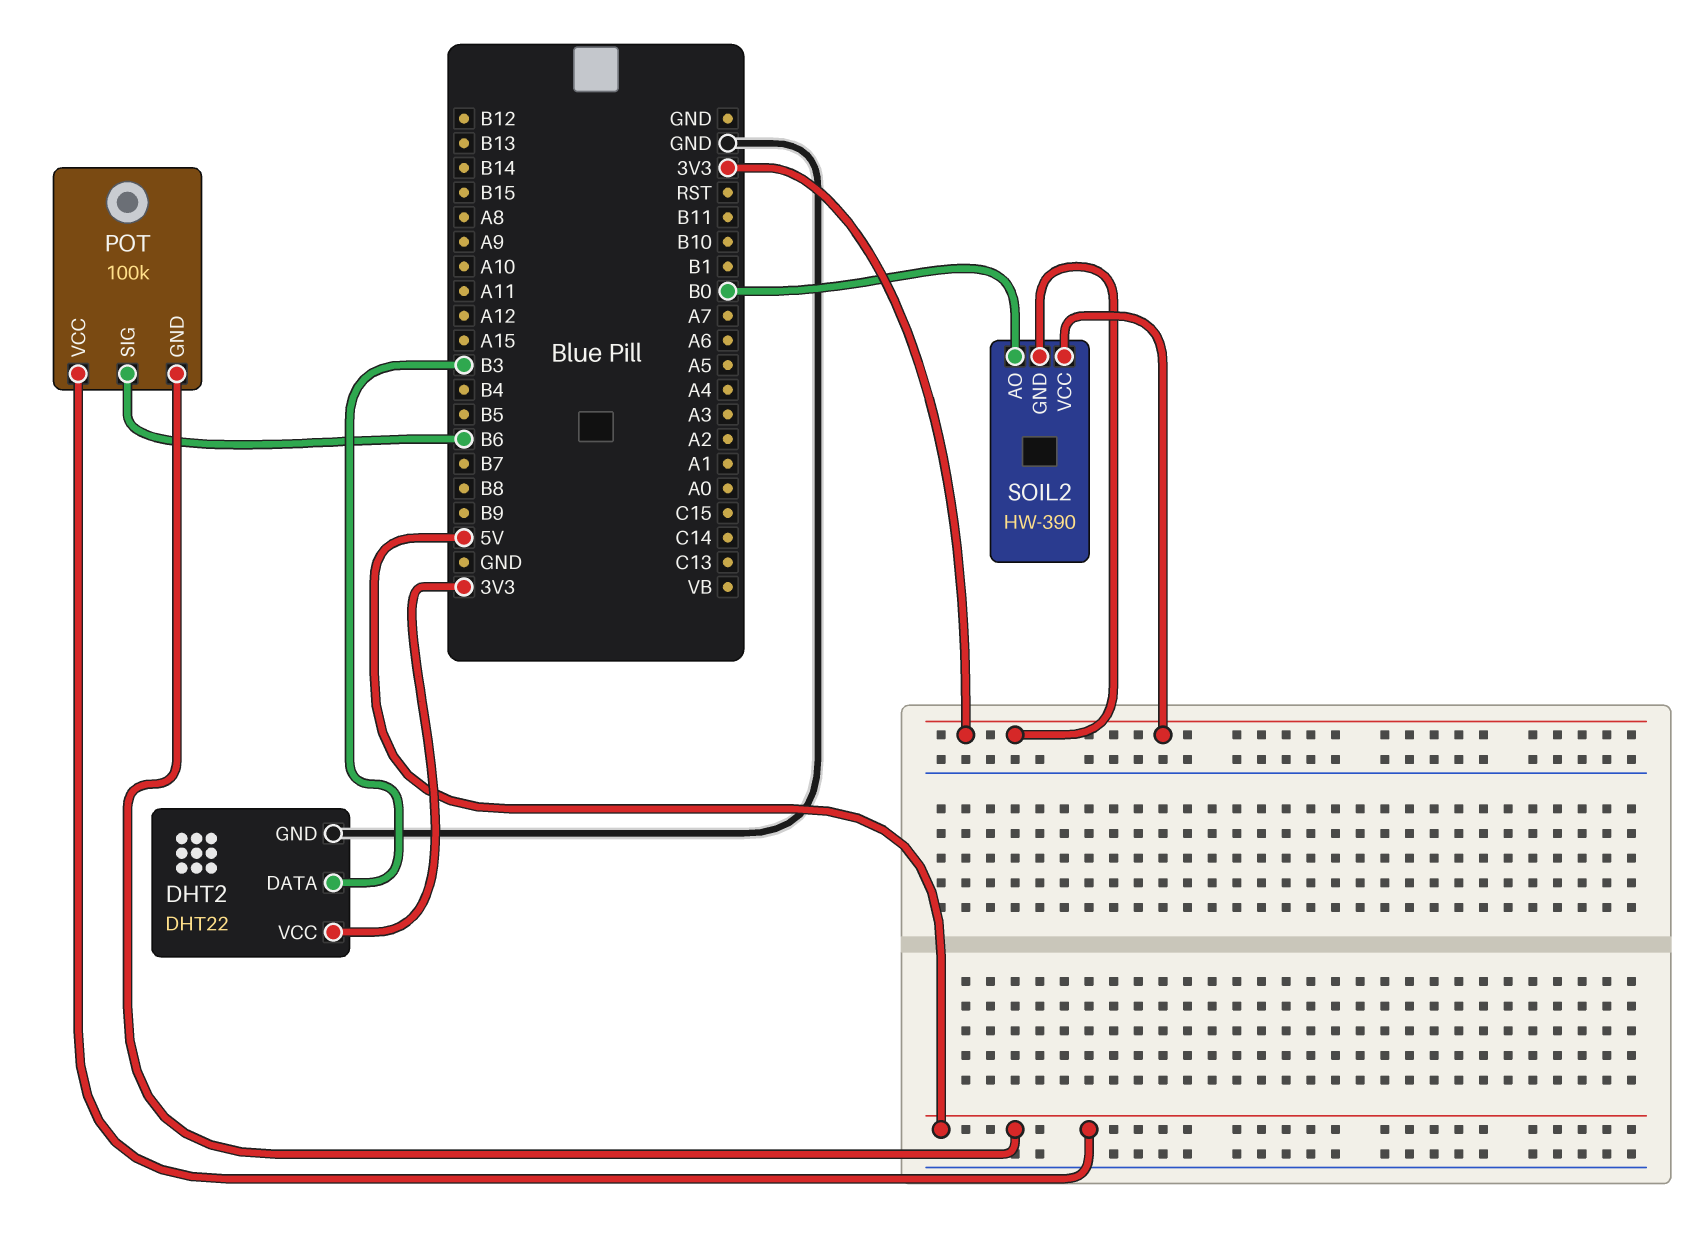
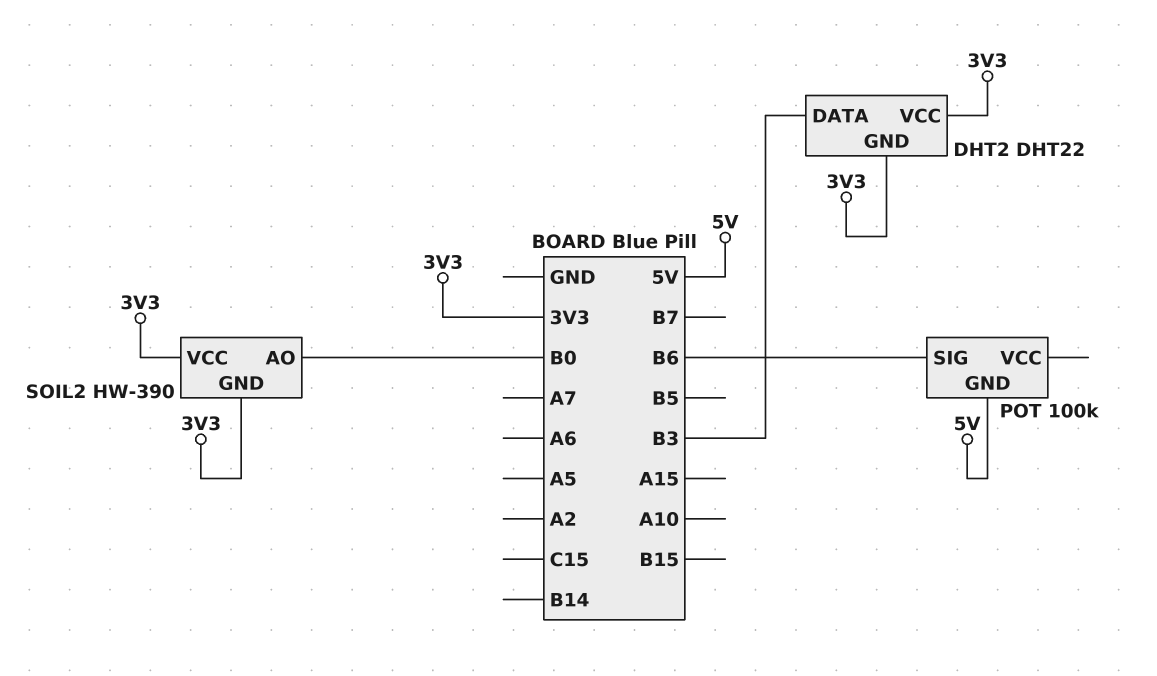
DHT2 pin GND: GND -> 3V3
POT pin VCC: 5V -> none

